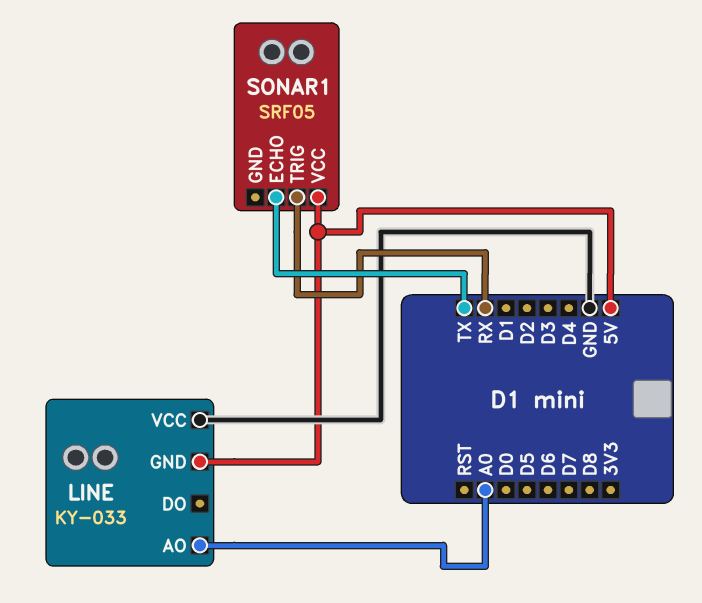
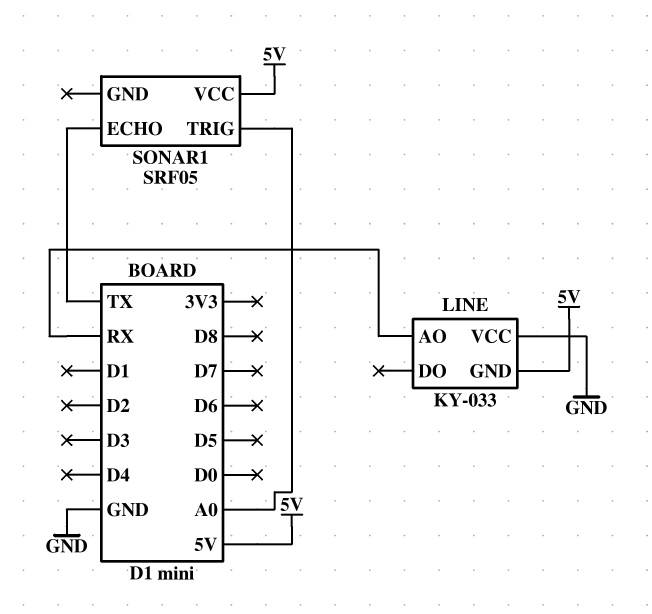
LINE pin AO: A0 -> RX
SONAR1 pin TRIG: RX -> A0

